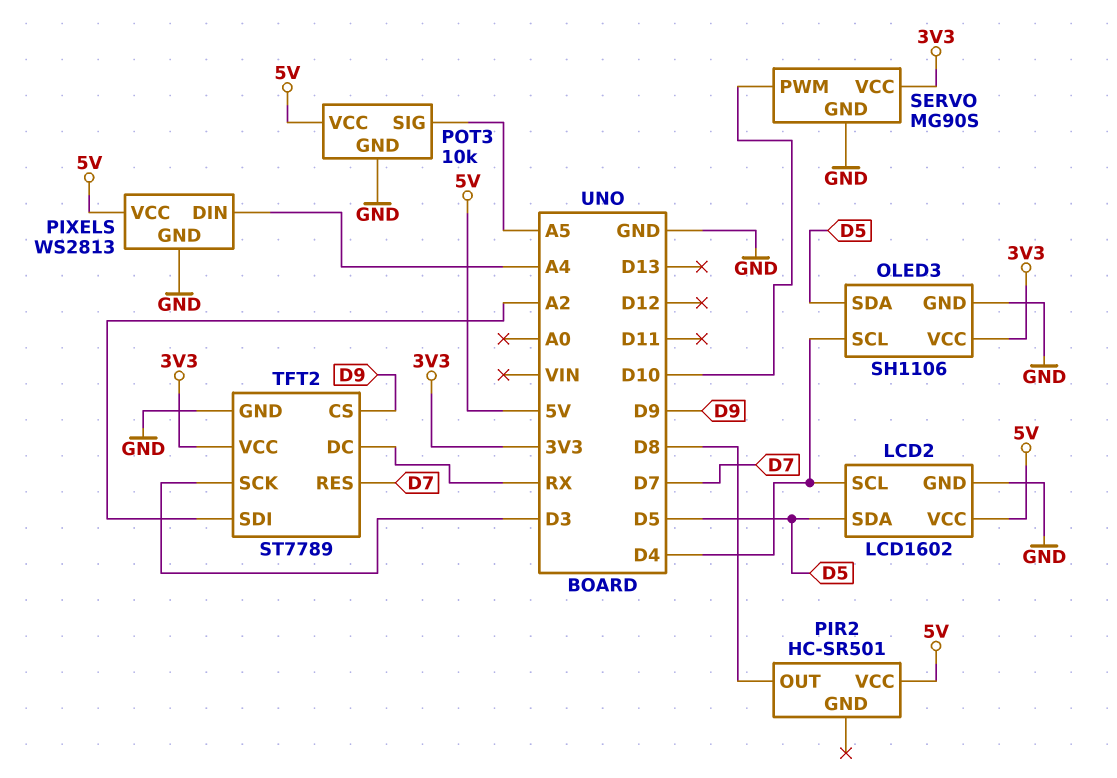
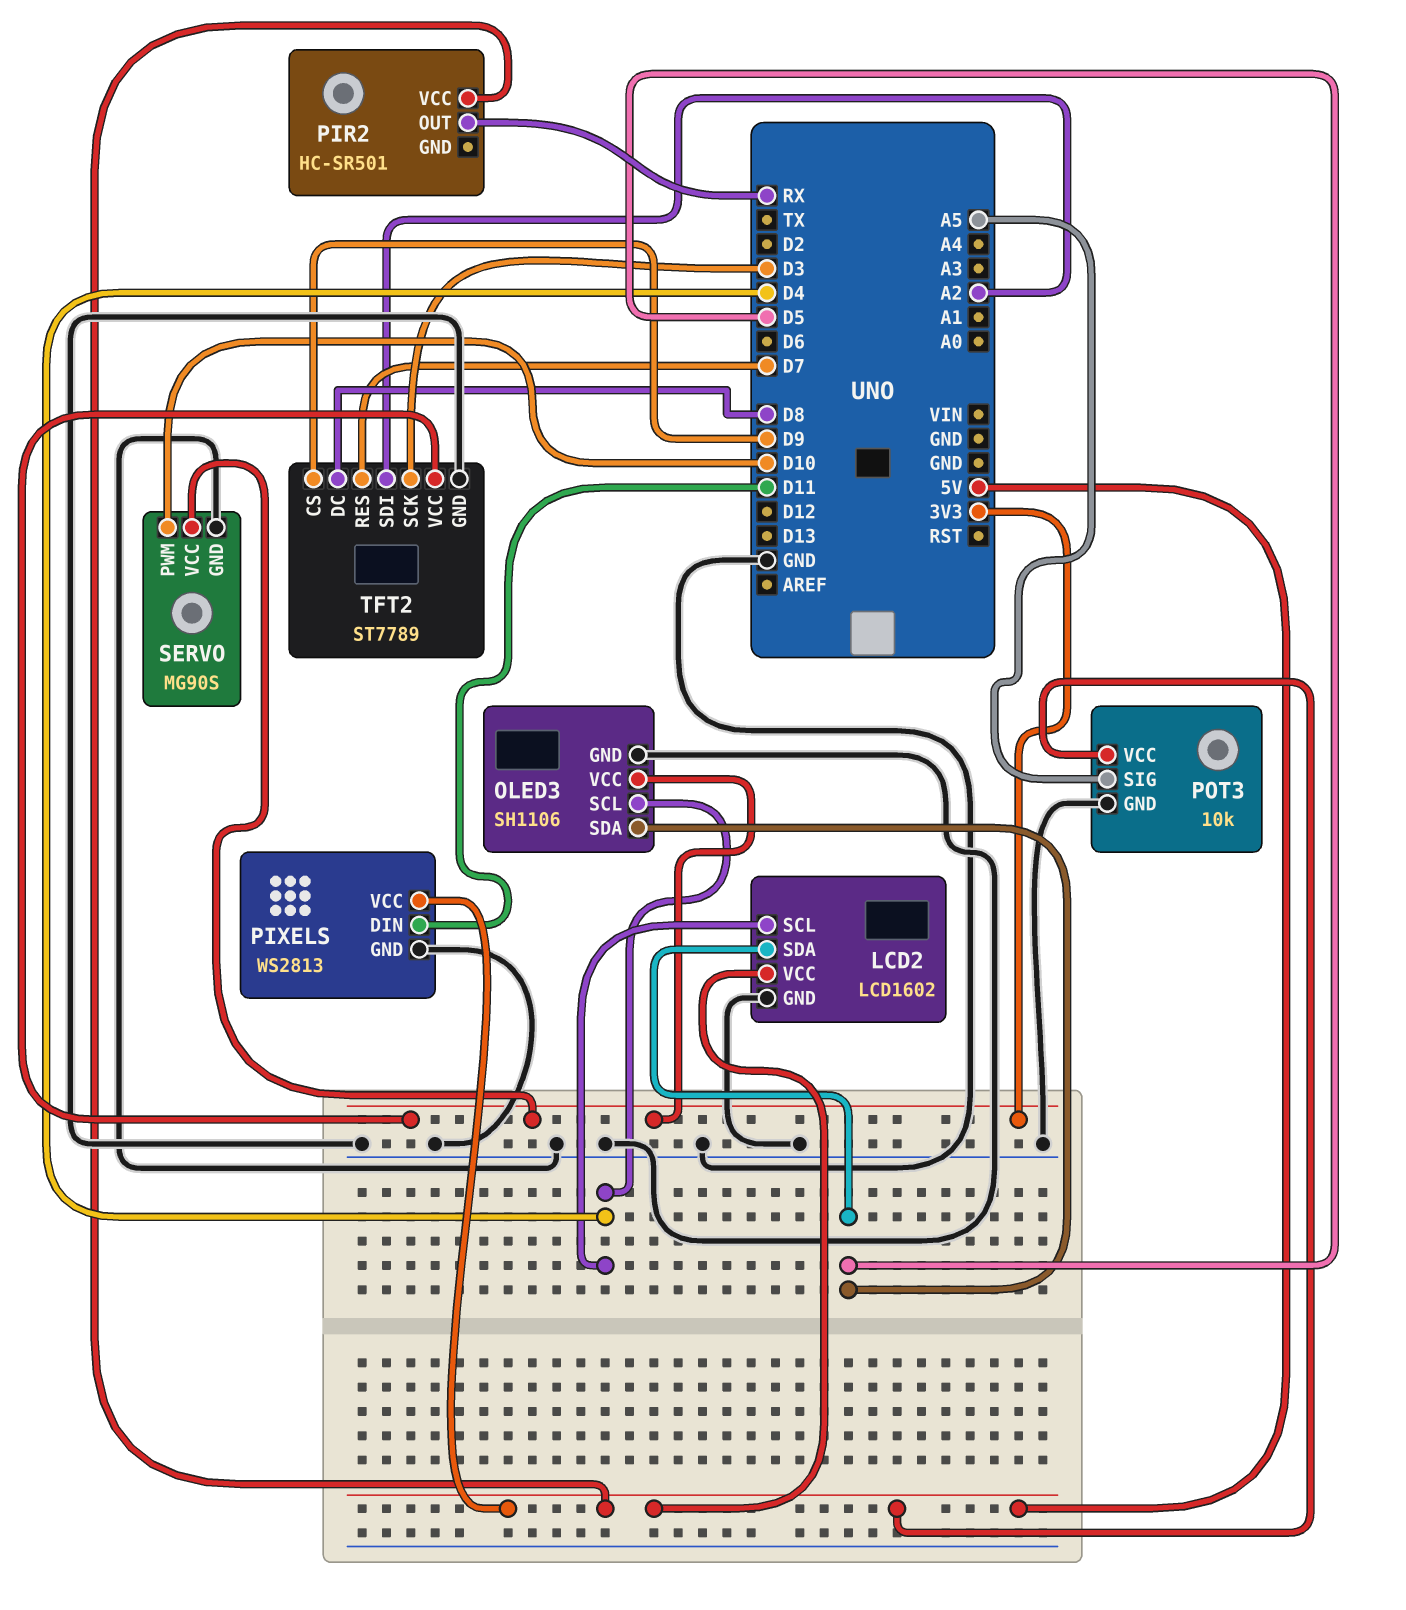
PIR2 pin OUT: D8 -> RX
PIXELS pin DIN: A4 -> D11
TFT2 pin DC: RX -> D8

